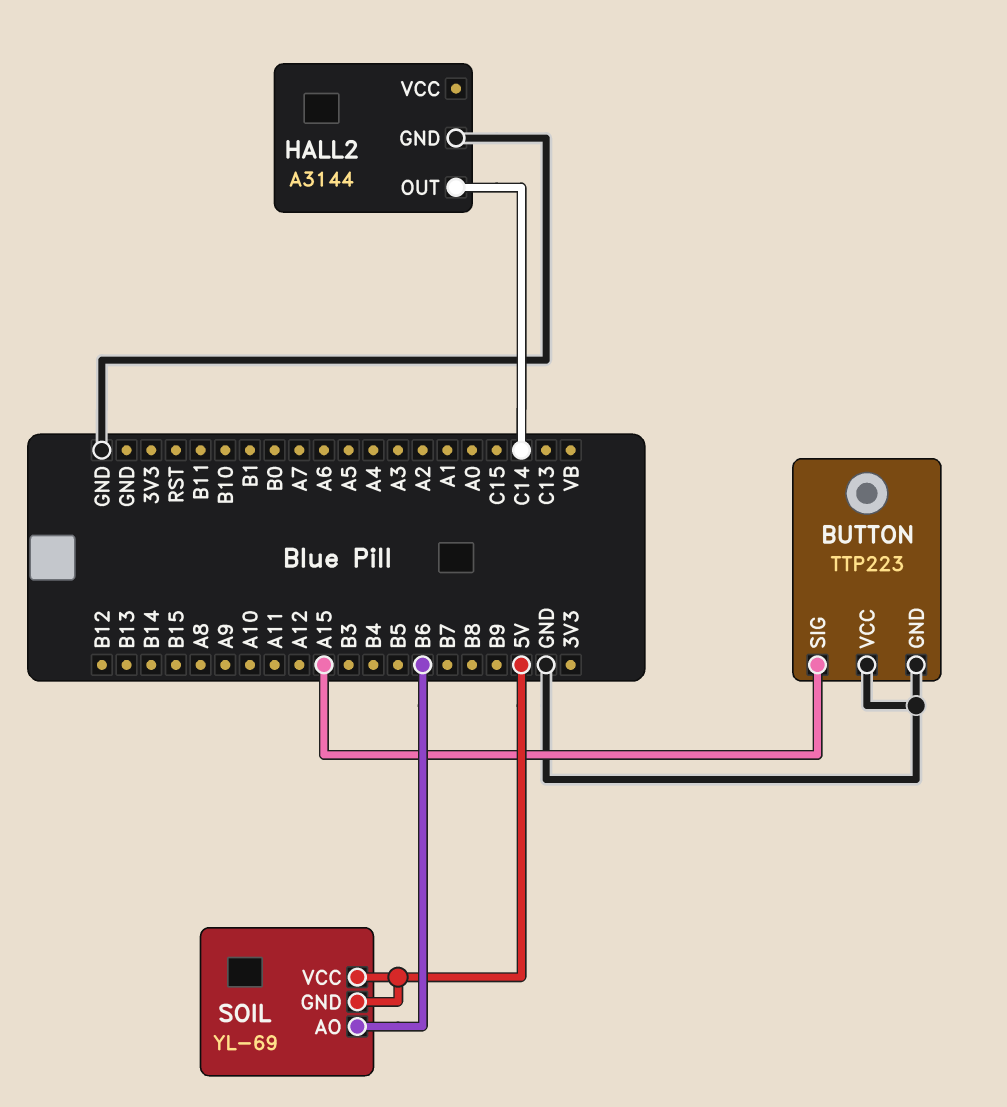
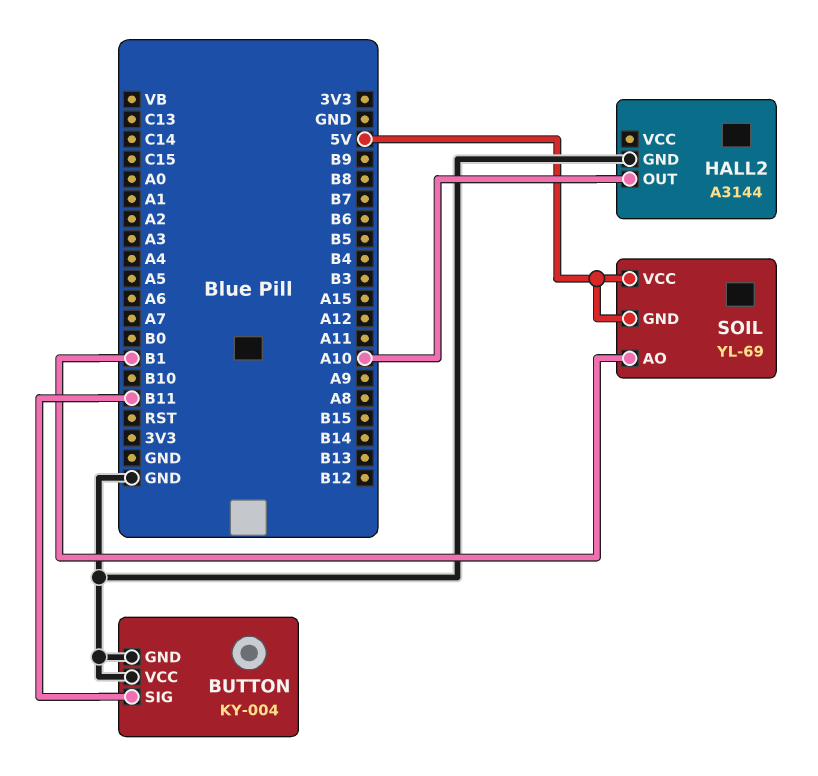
BUTTON: TTP223 -> KY-004
BUTTON pin SIG: A15 -> B11
HALL2 pin OUT: C14 -> A10
SOIL pin AO: B6 -> B1

